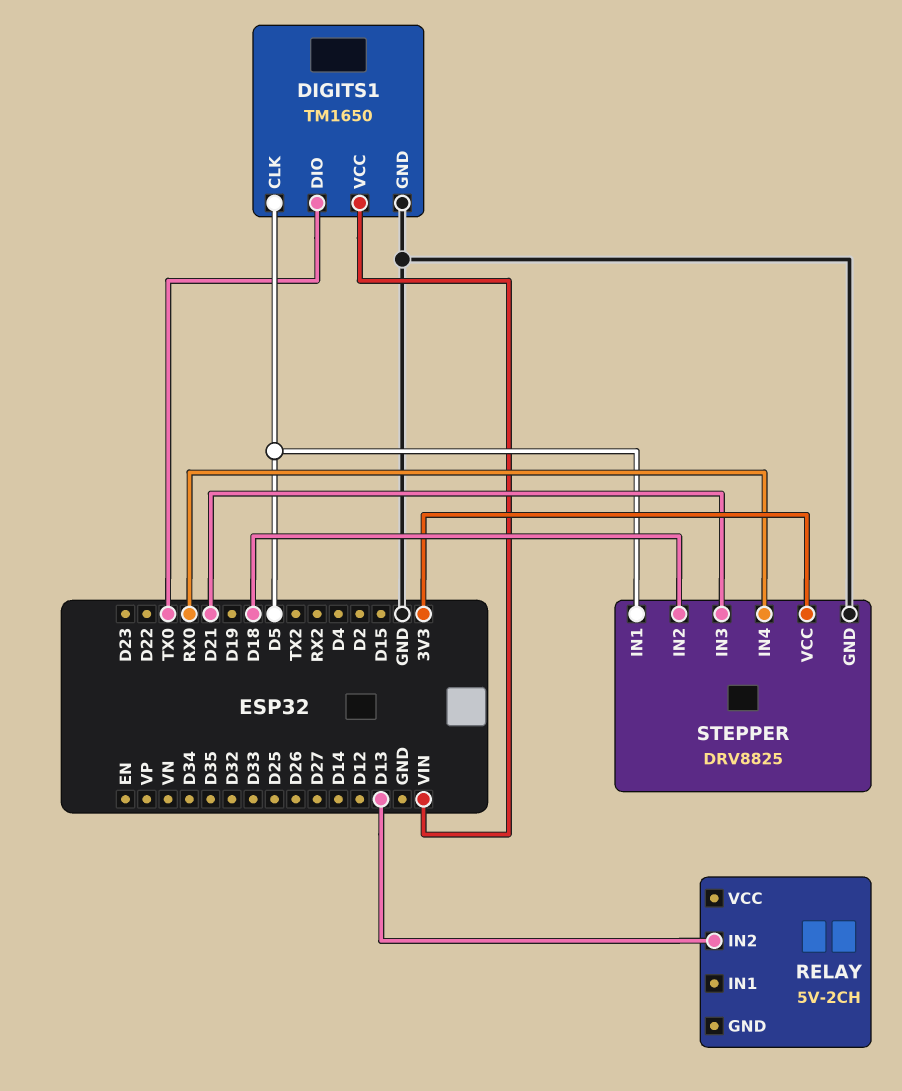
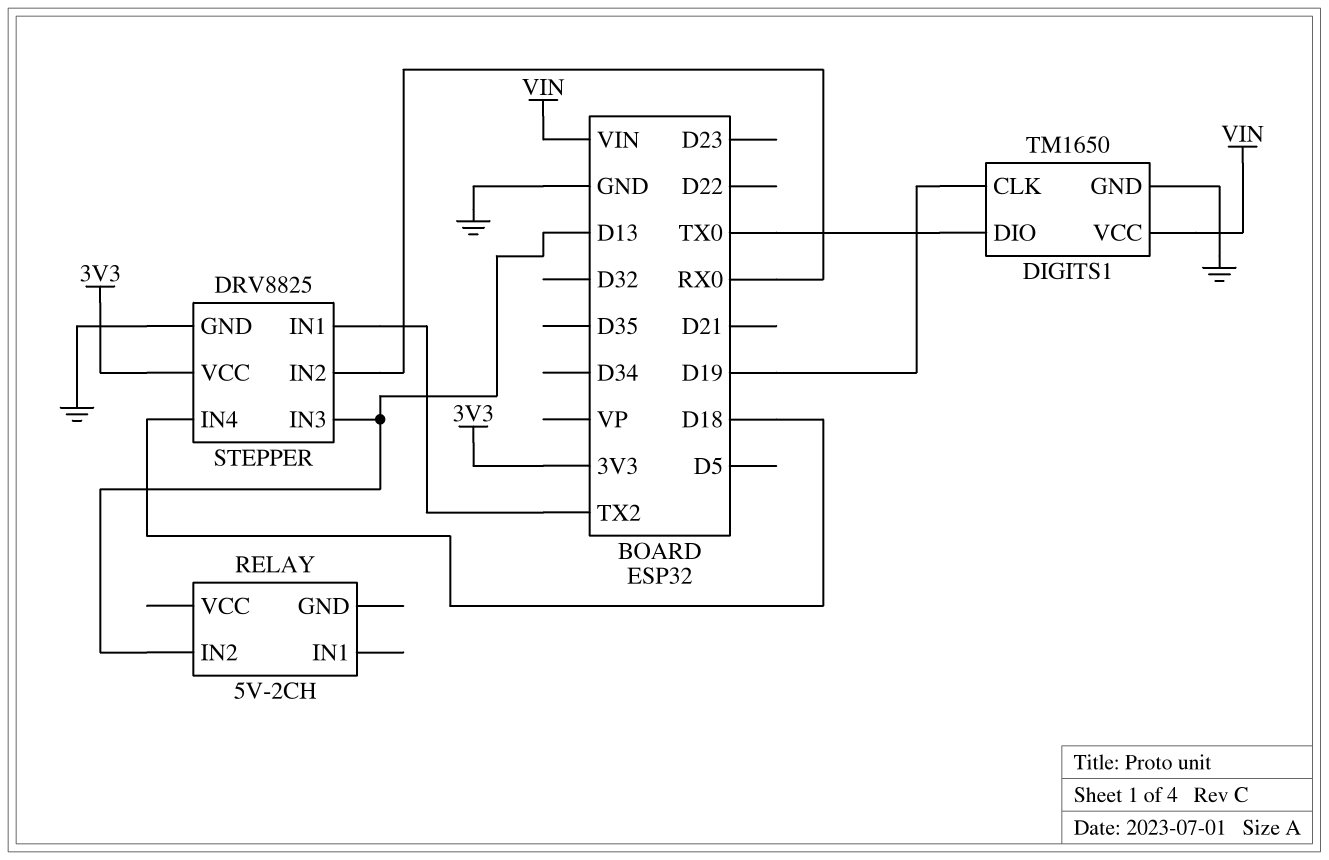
DIGITS1 pin CLK: D5 -> D19
STEPPER pin IN1: D5 -> TX2
STEPPER pin IN2: D18 -> RX0
STEPPER pin IN3: D21 -> D13
STEPPER pin IN4: RX0 -> D18

